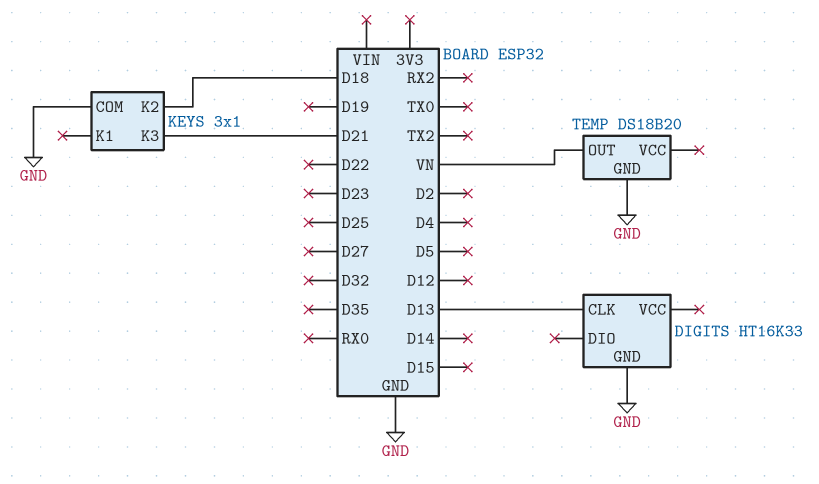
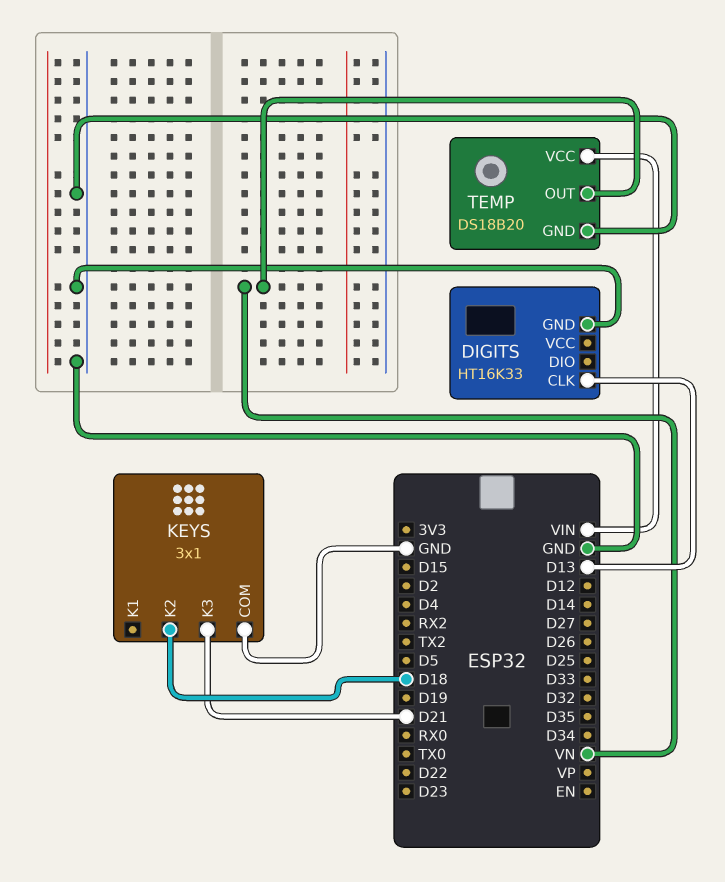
TEMP pin VCC: none -> VIN

